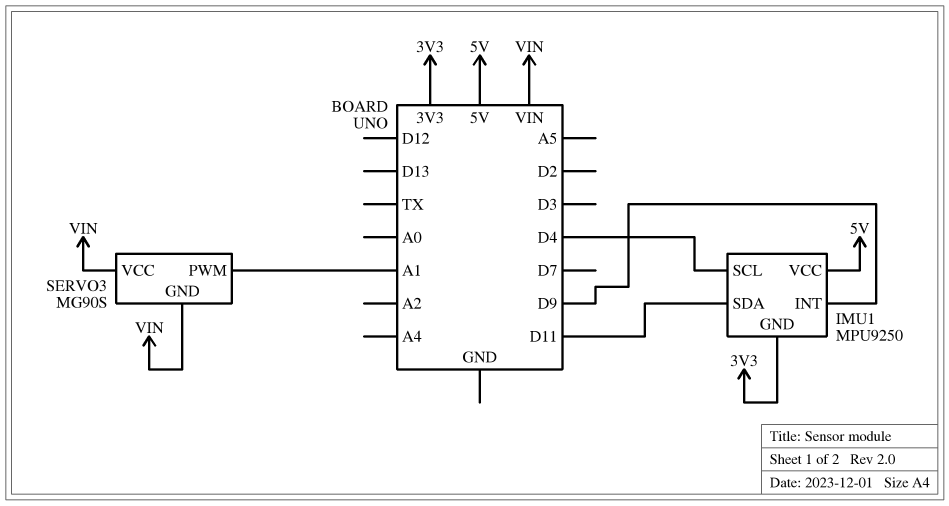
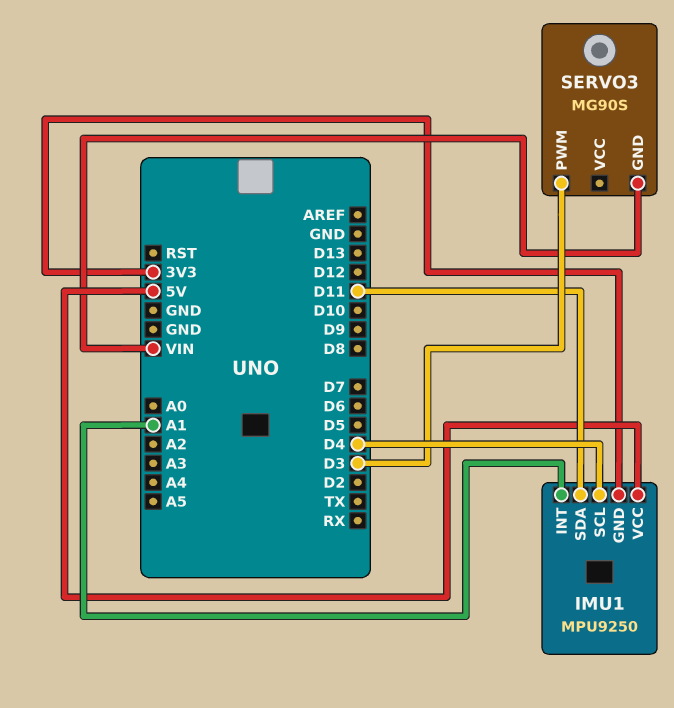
IMU1 pin INT: D9 -> A1
SERVO3 pin PWM: A1 -> D3
SERVO3 pin VCC: VIN -> none

